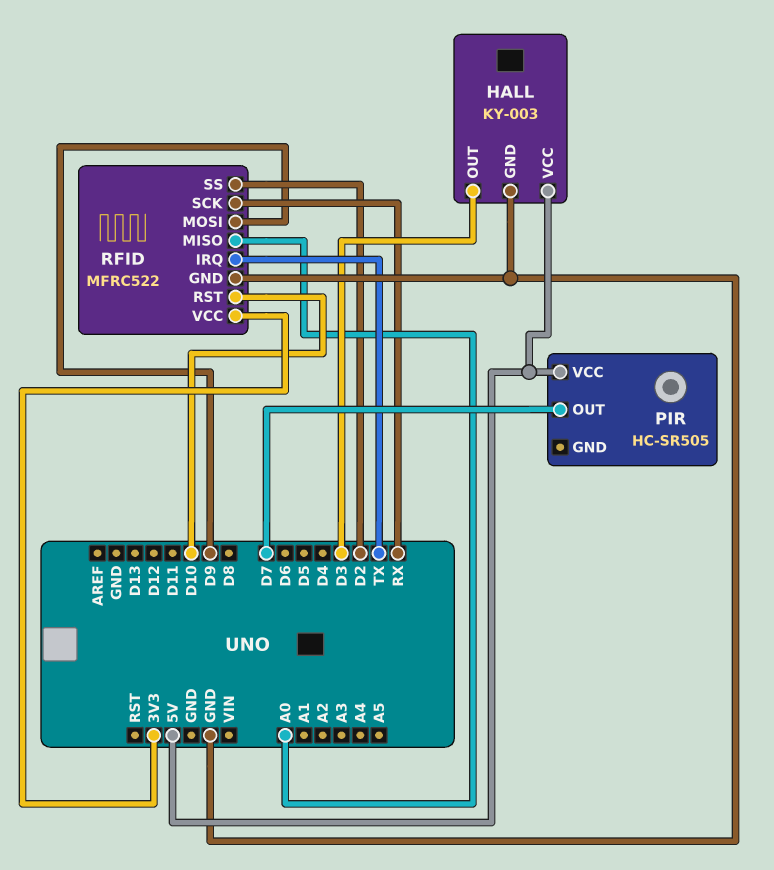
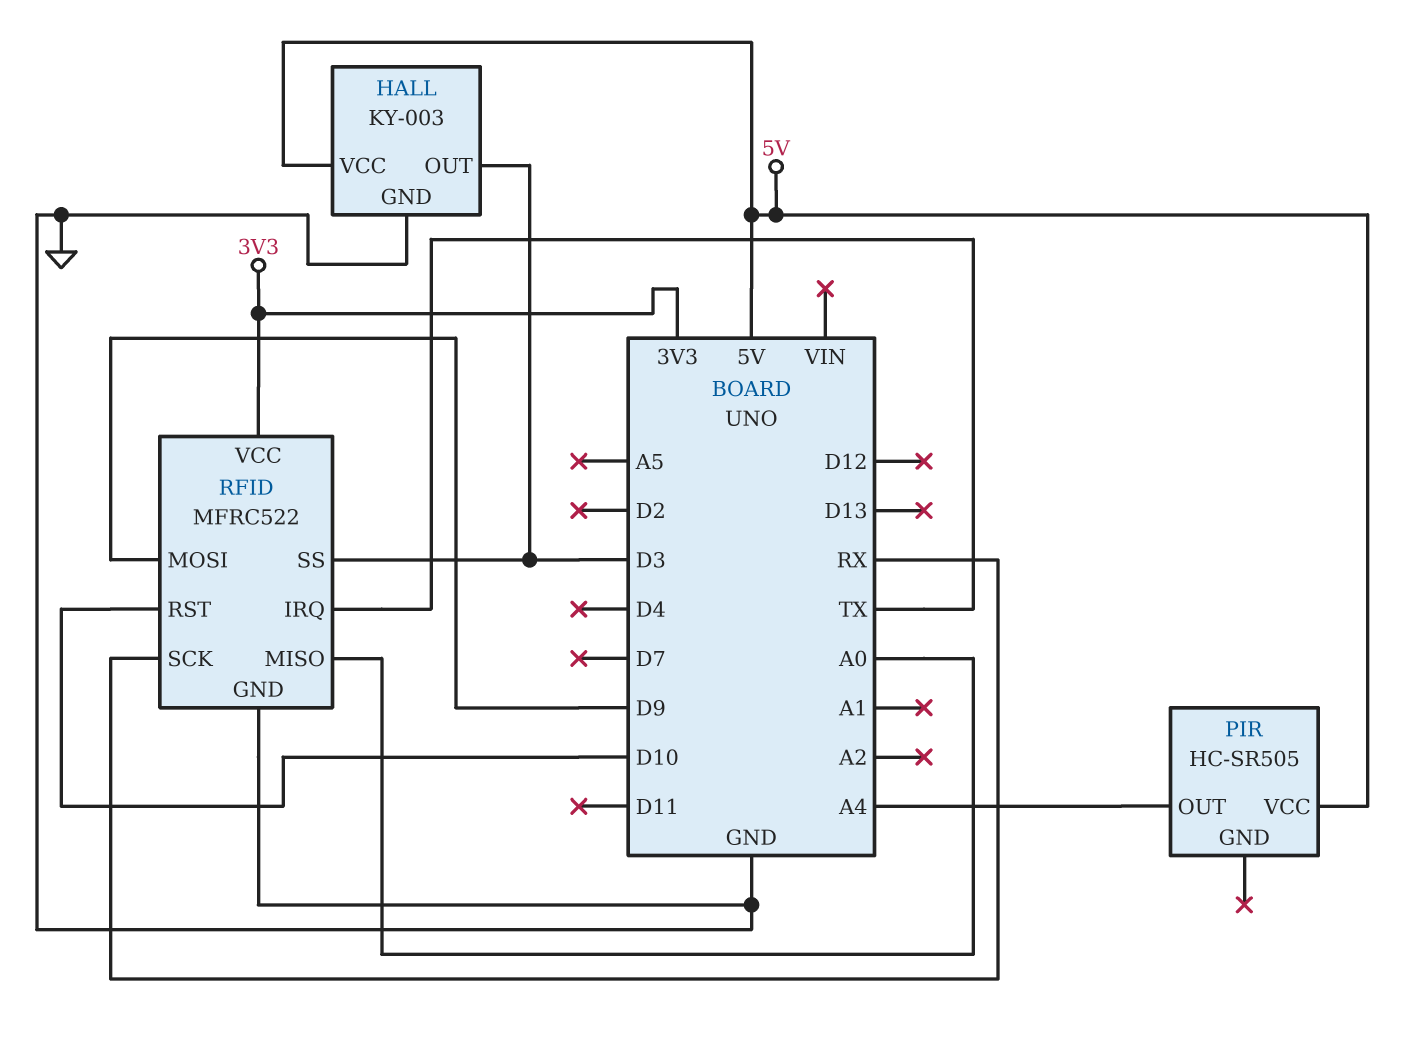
PIR pin OUT: D7 -> A4
RFID pin SS: D2 -> D3

